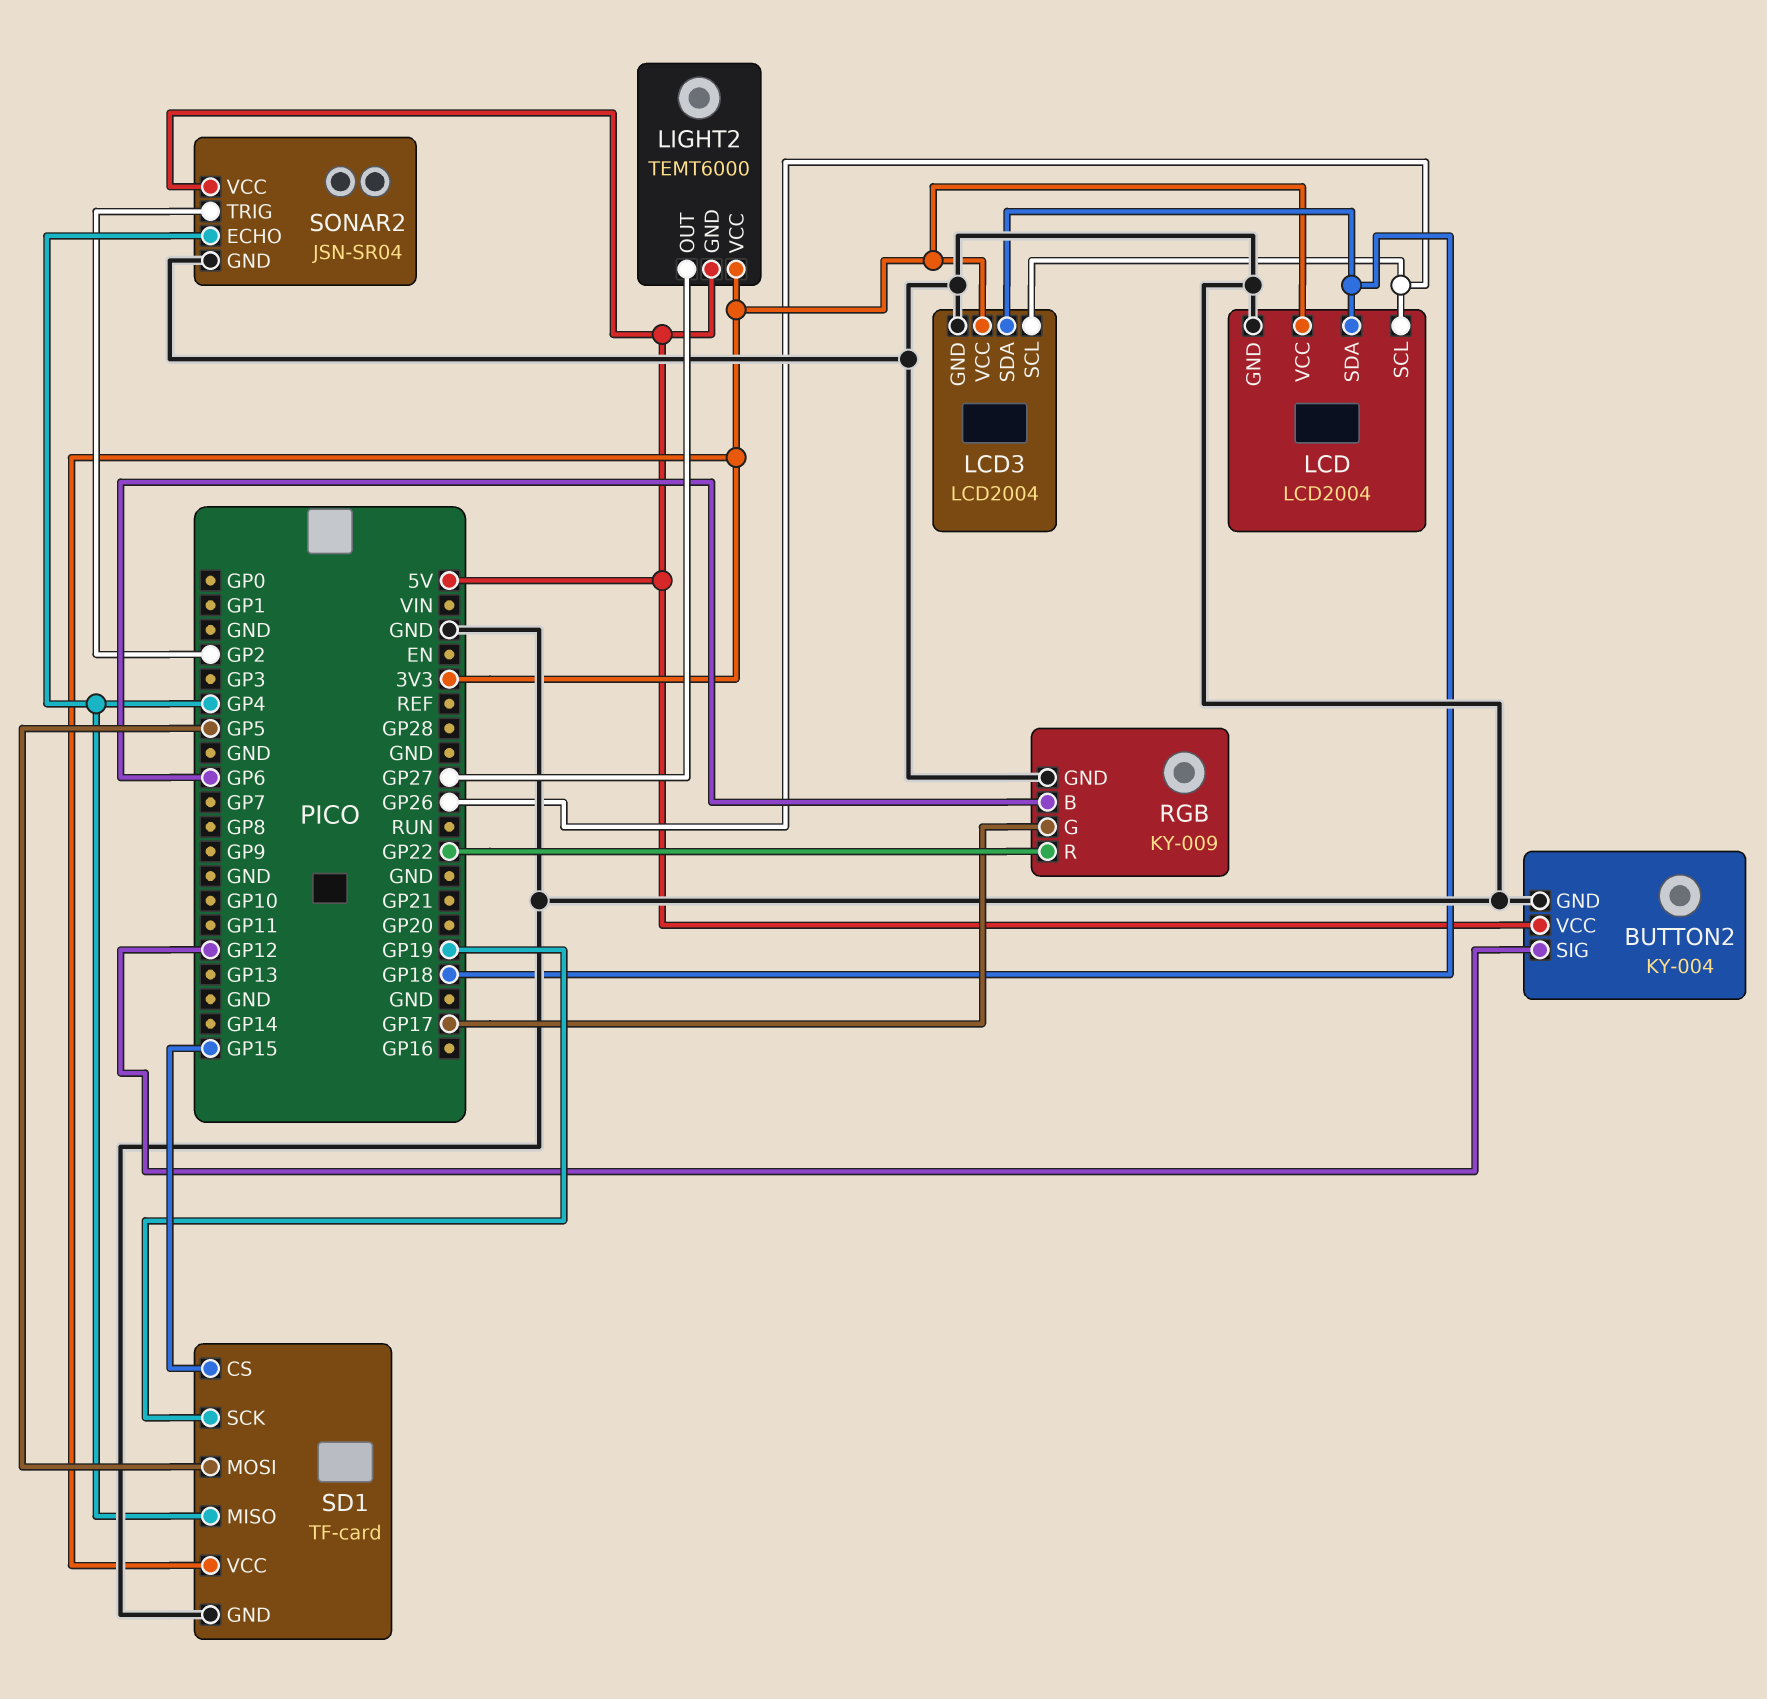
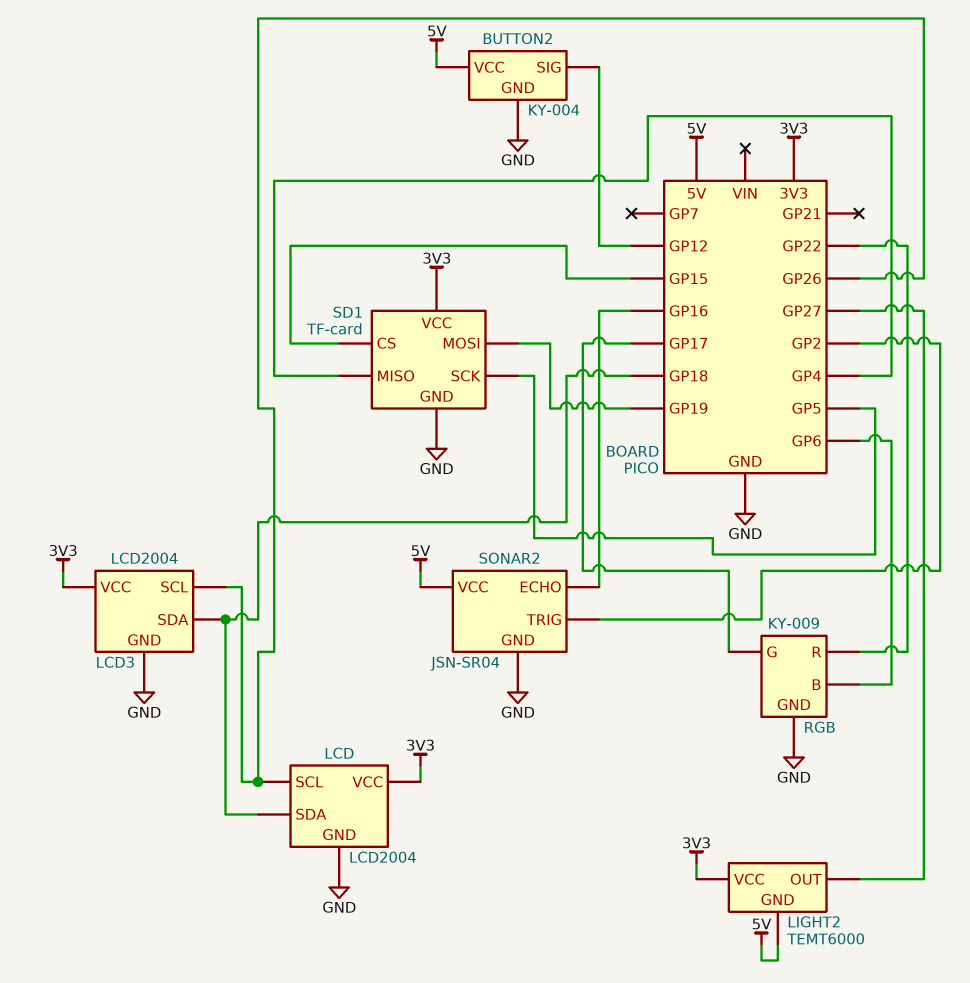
SD1 pin MOSI: GP5 -> GP19
SD1 pin SCK: GP19 -> GP5
SONAR2 pin ECHO: GP4 -> GP16

